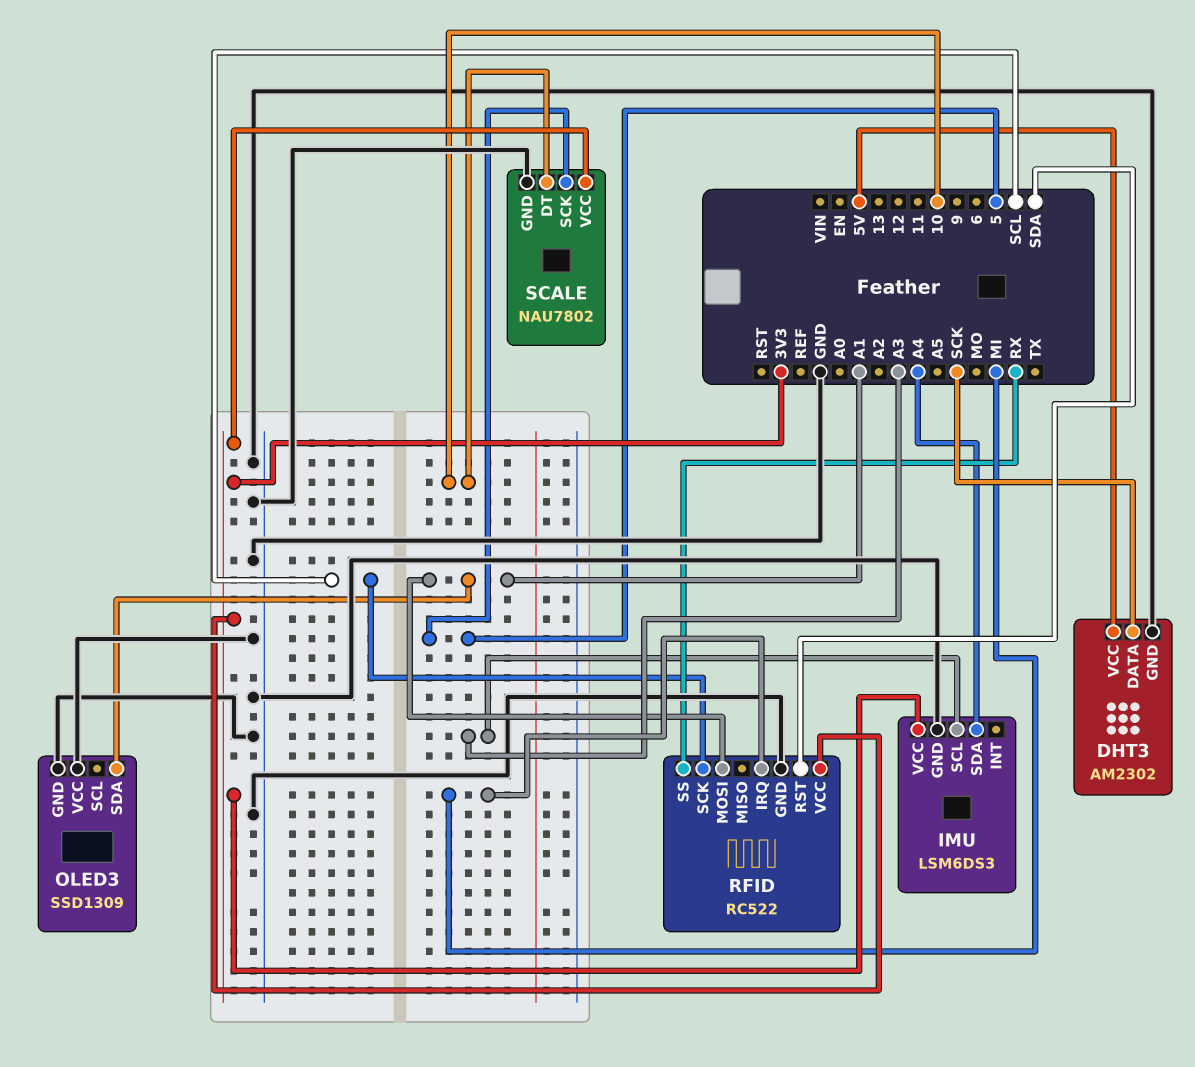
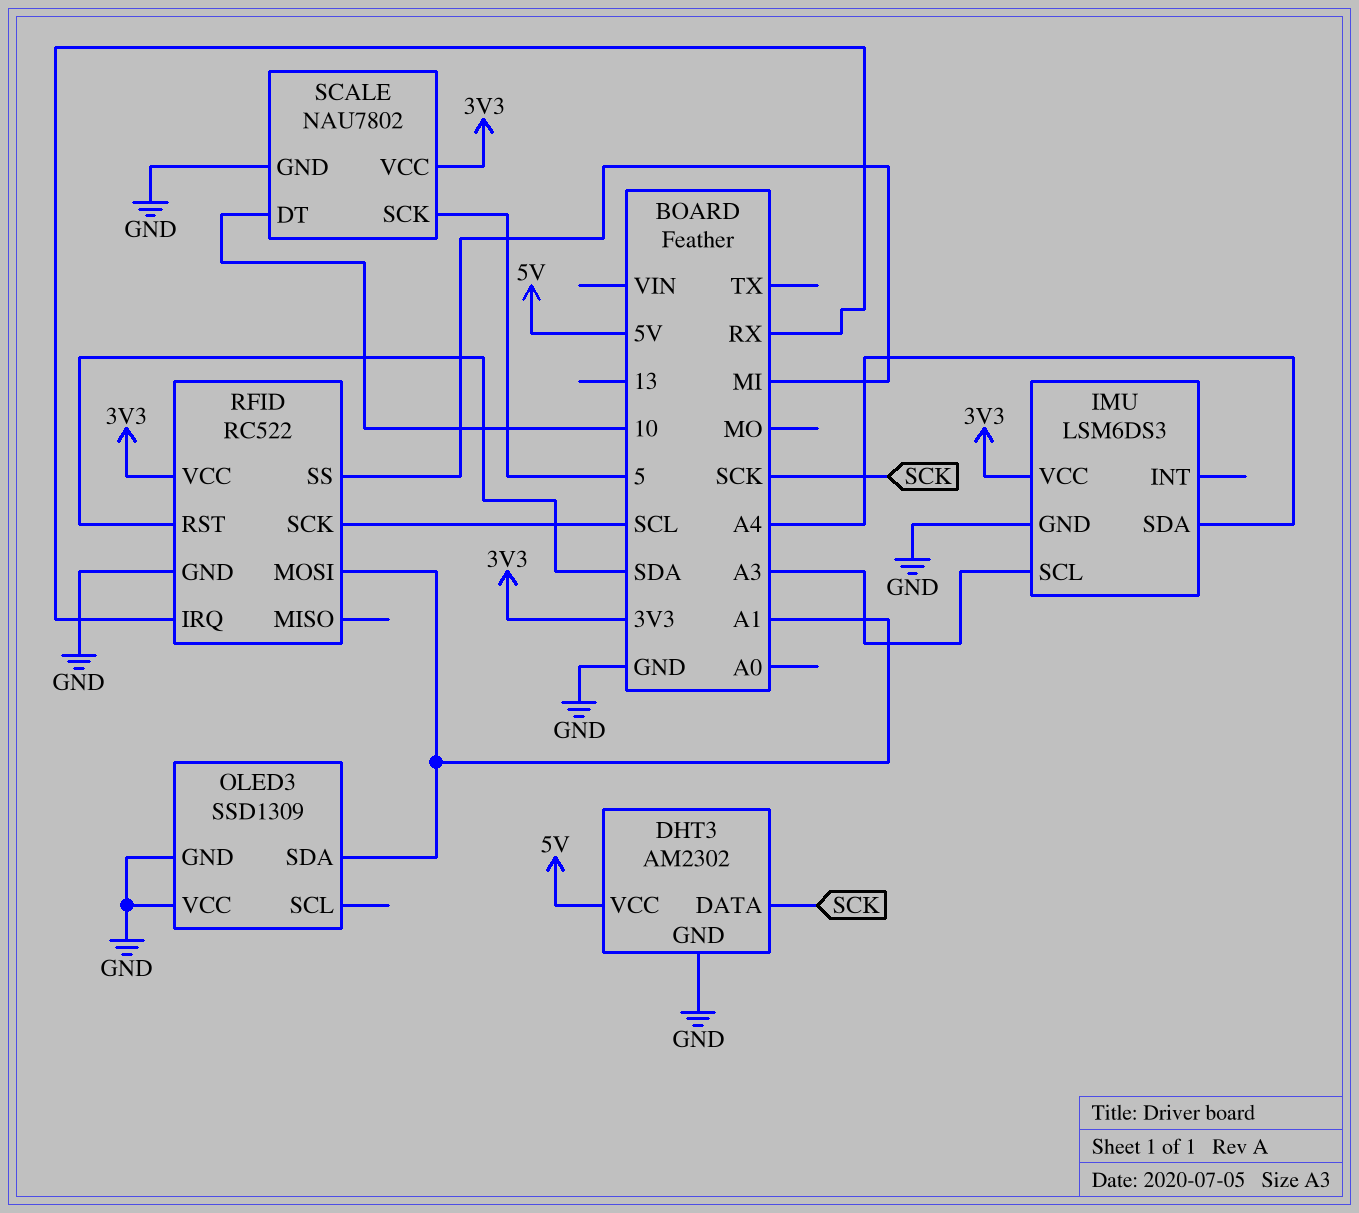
RFID pin IRQ: MI -> RX
RFID pin SS: RX -> MI

